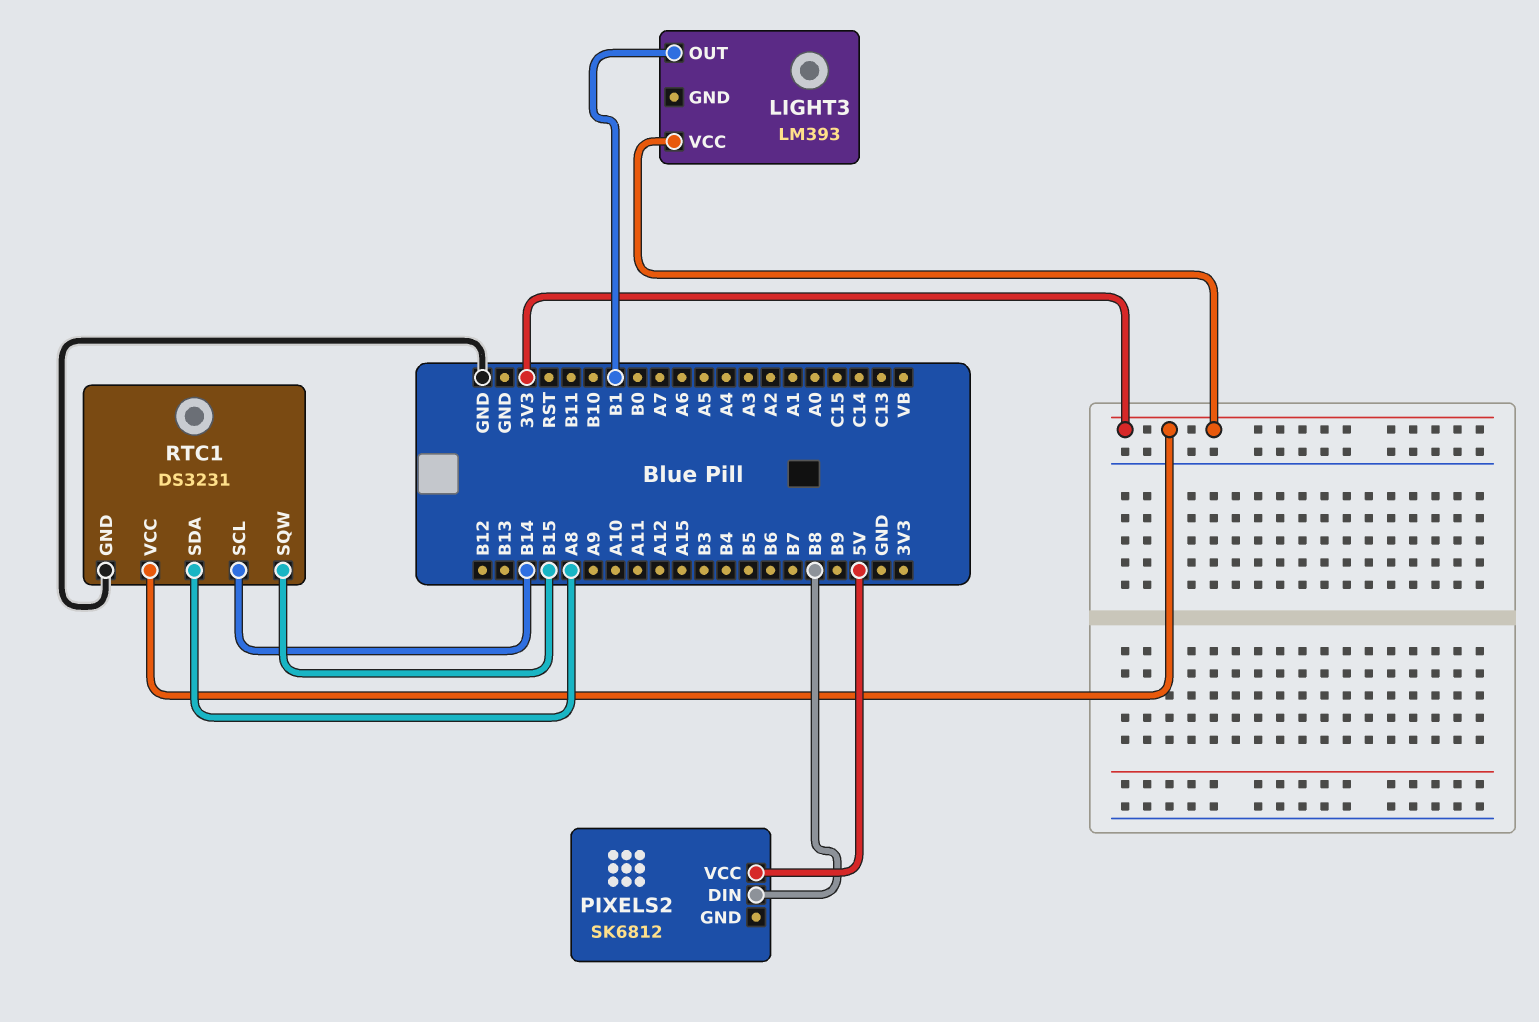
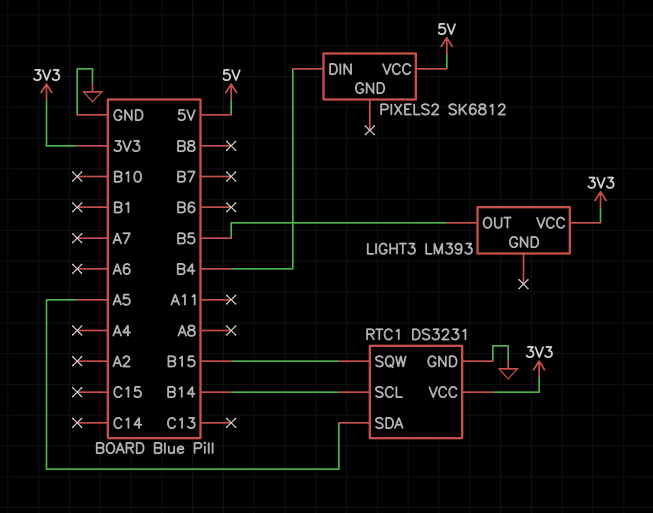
LIGHT3 pin OUT: B1 -> B5
PIXELS2 pin DIN: B8 -> B4
RTC1 pin SDA: A8 -> A5

